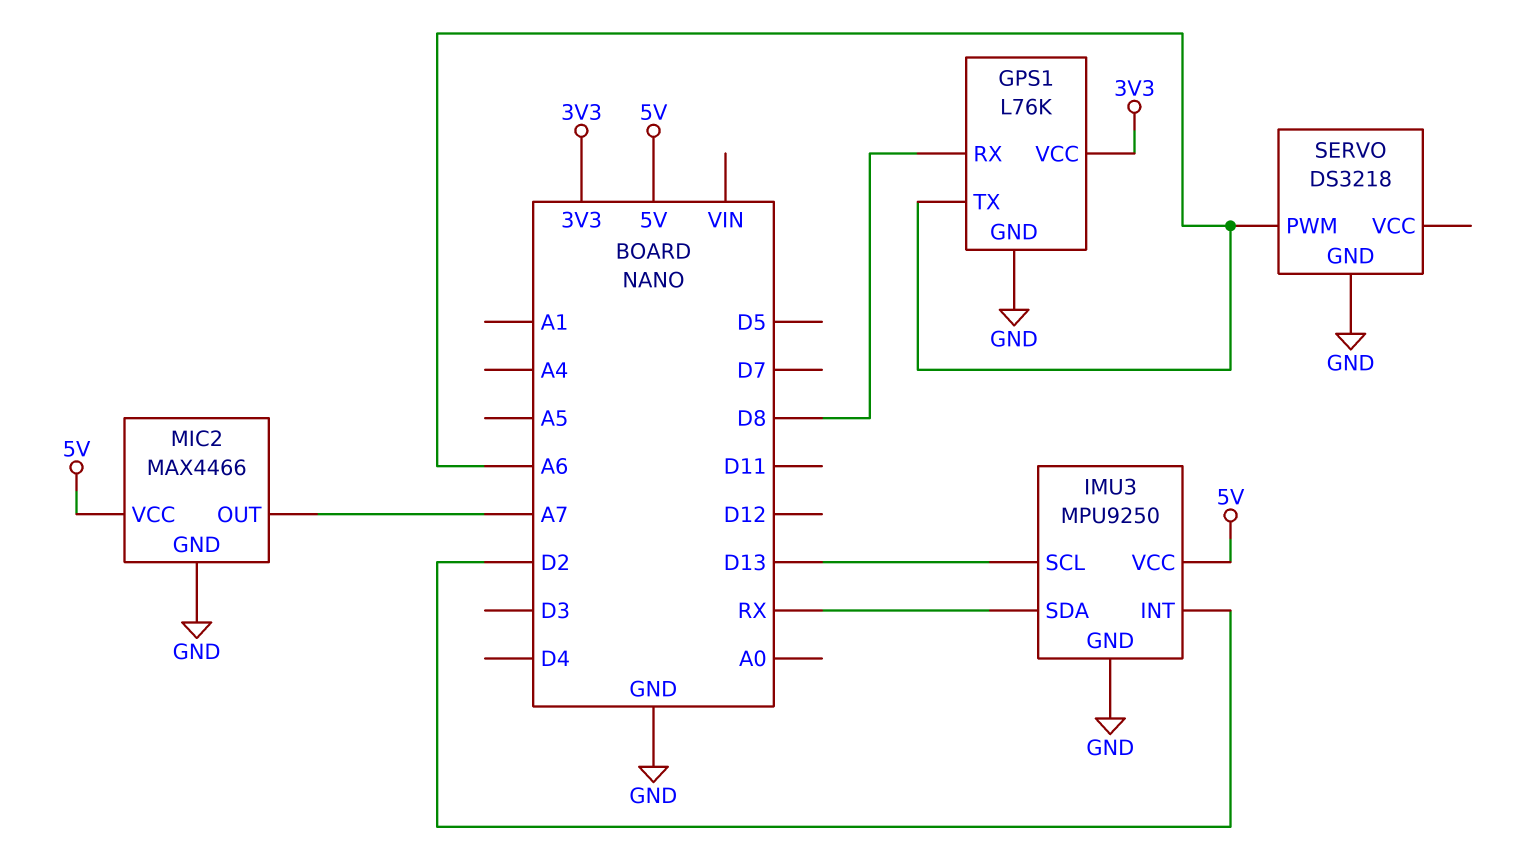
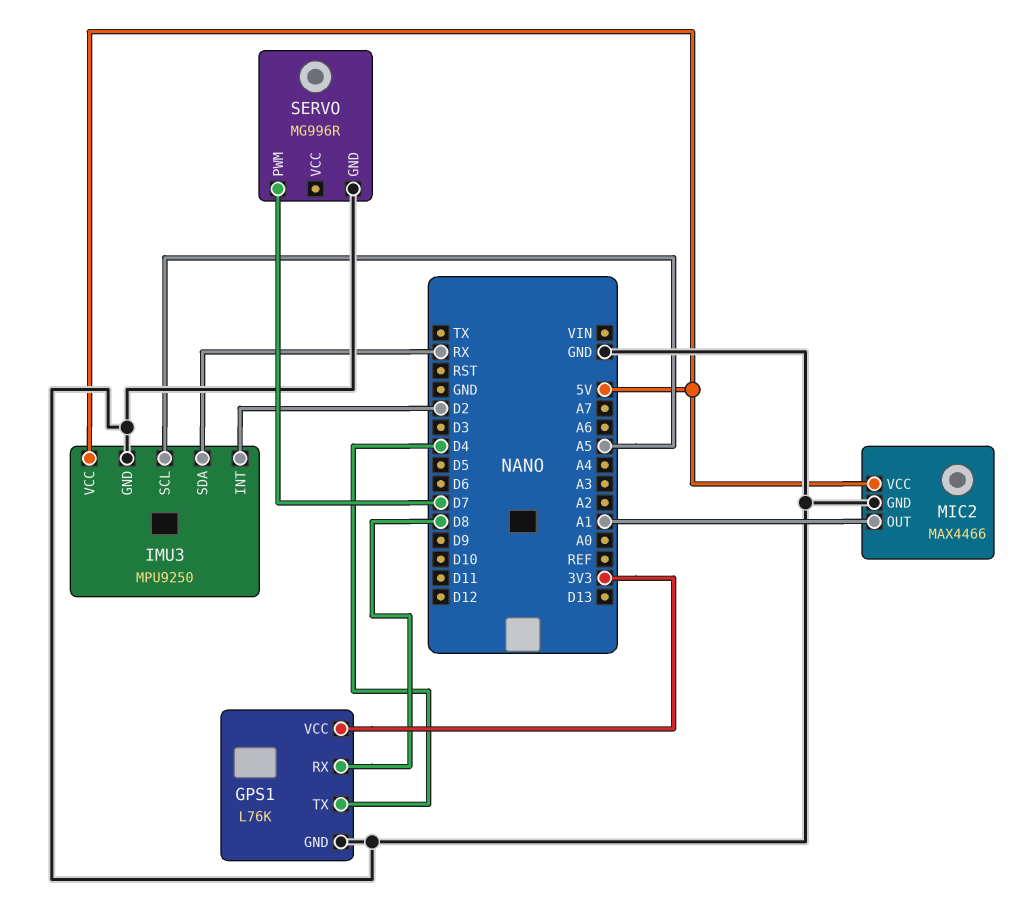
GPS1 pin TX: A6 -> D4
IMU3 pin SCL: D13 -> A5
MIC2 pin OUT: A7 -> A1
SERVO: DS3218 -> MG996R
SERVO pin PWM: A6 -> D7

